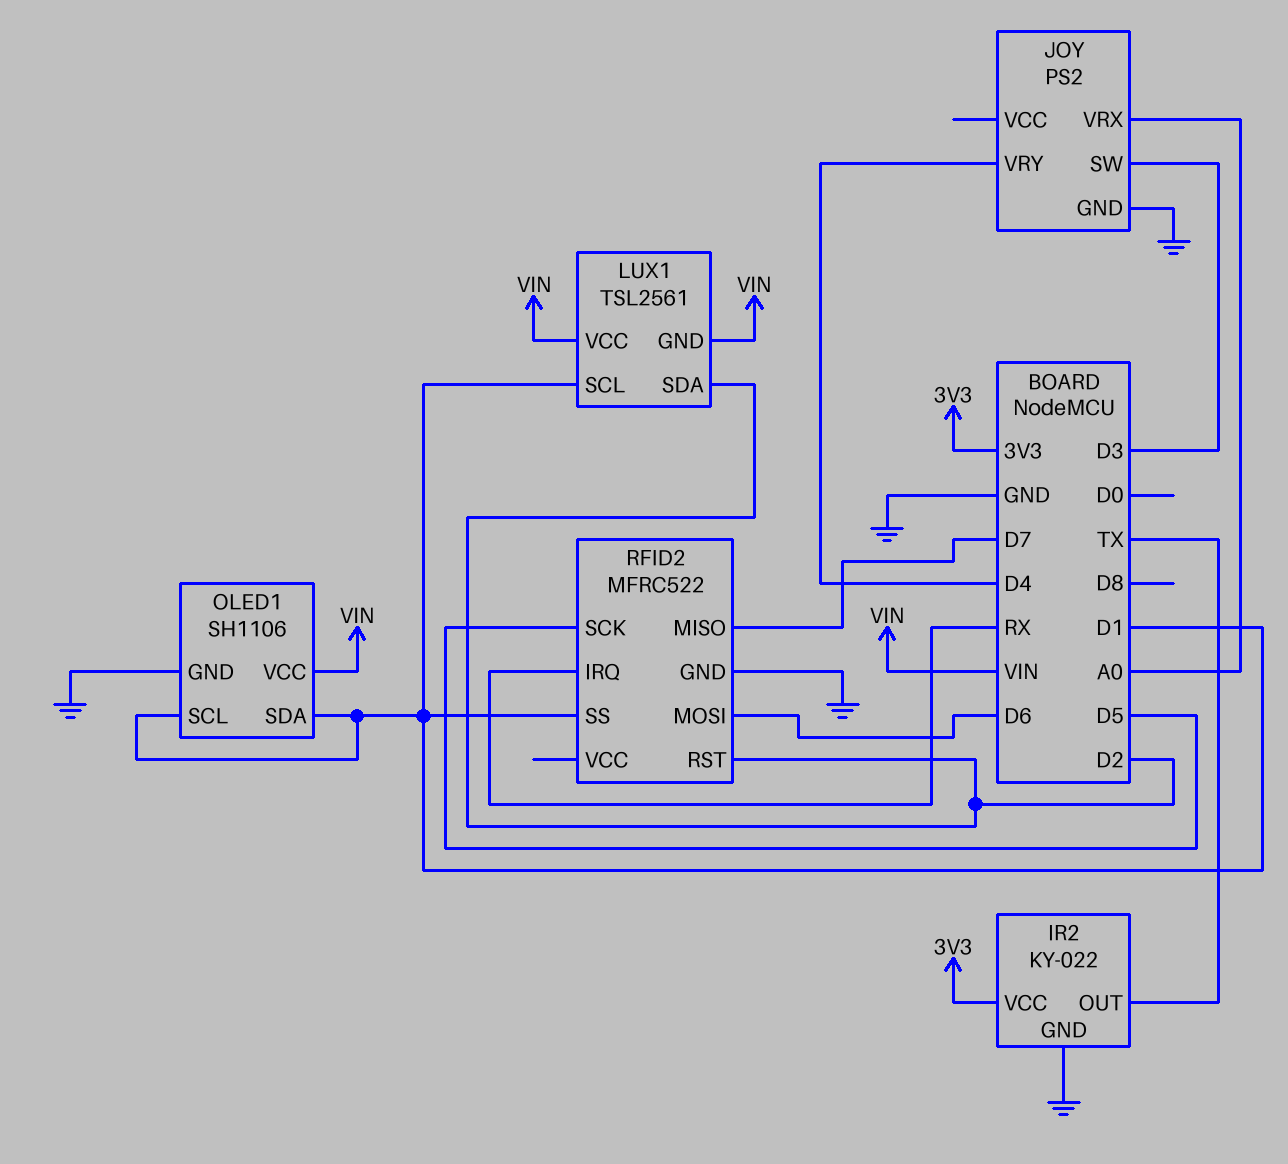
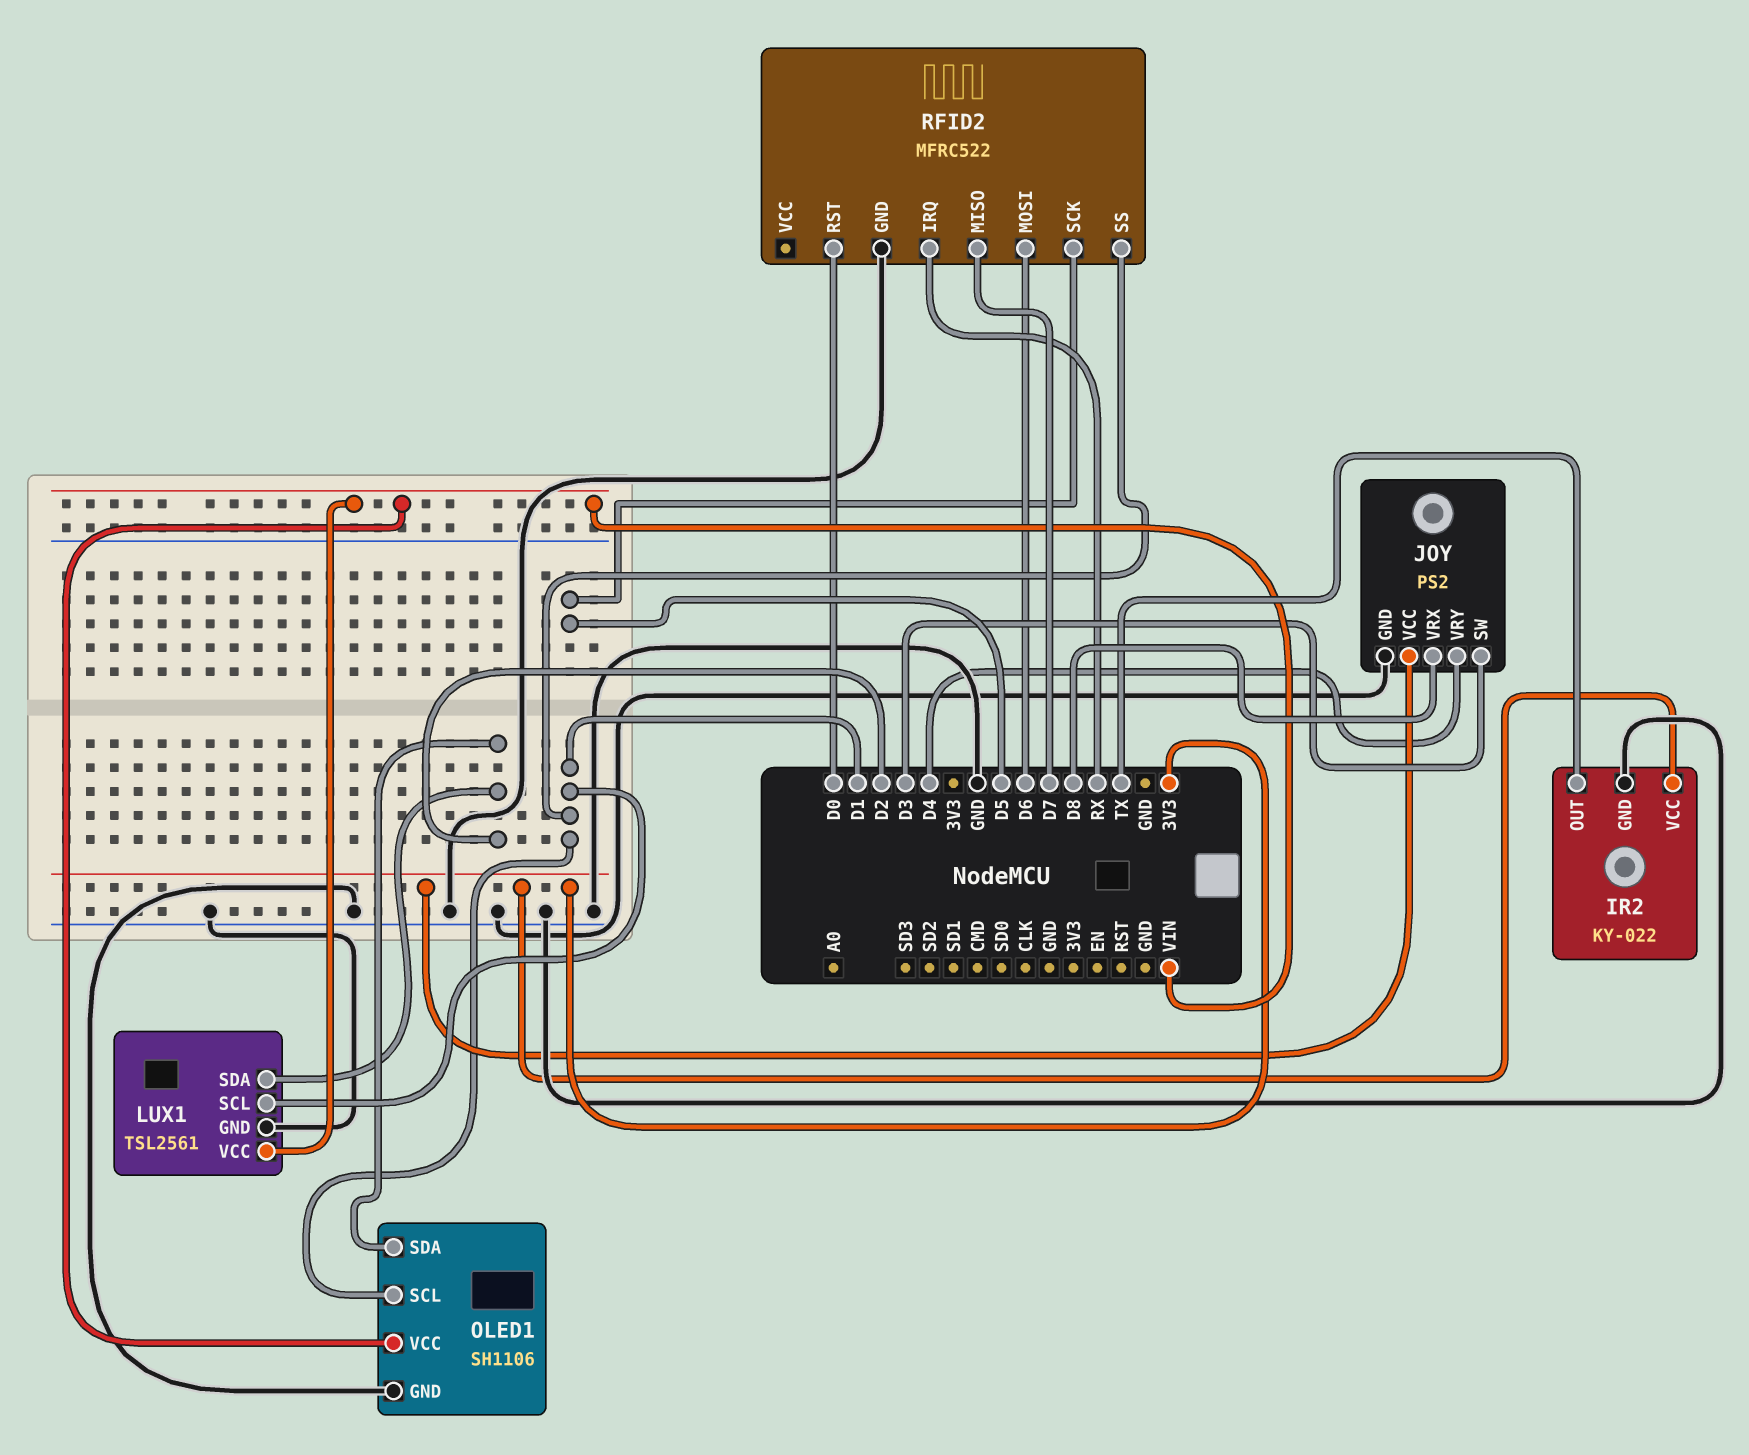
JOY pin VCC: none -> 3V3
JOY pin VRX: A0 -> D8
LUX1 pin GND: VIN -> GND
OLED1 pin SDA: D1 -> D2
RFID2 pin RST: D2 -> D0

